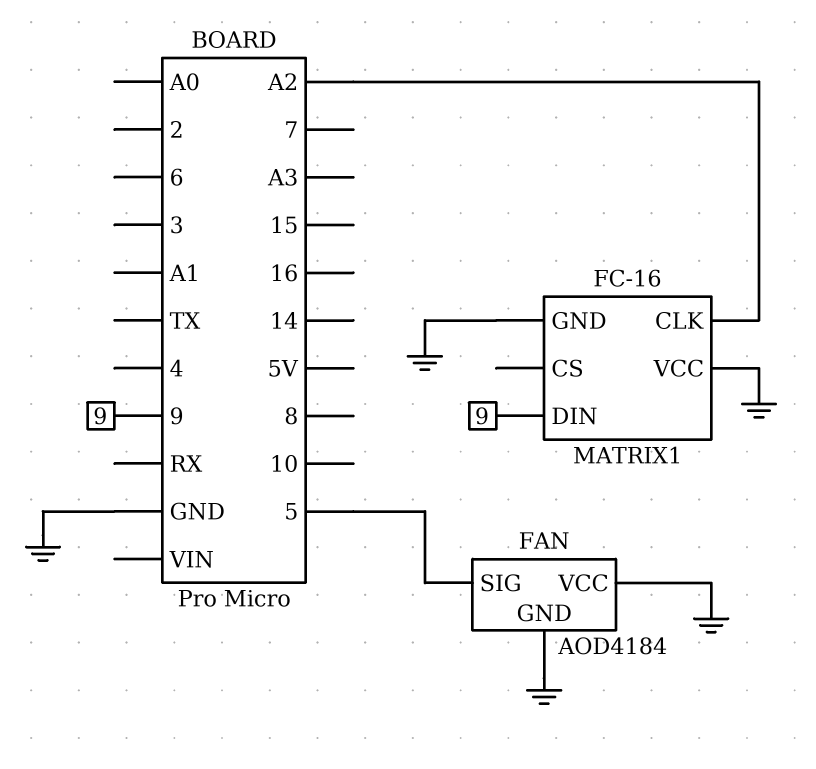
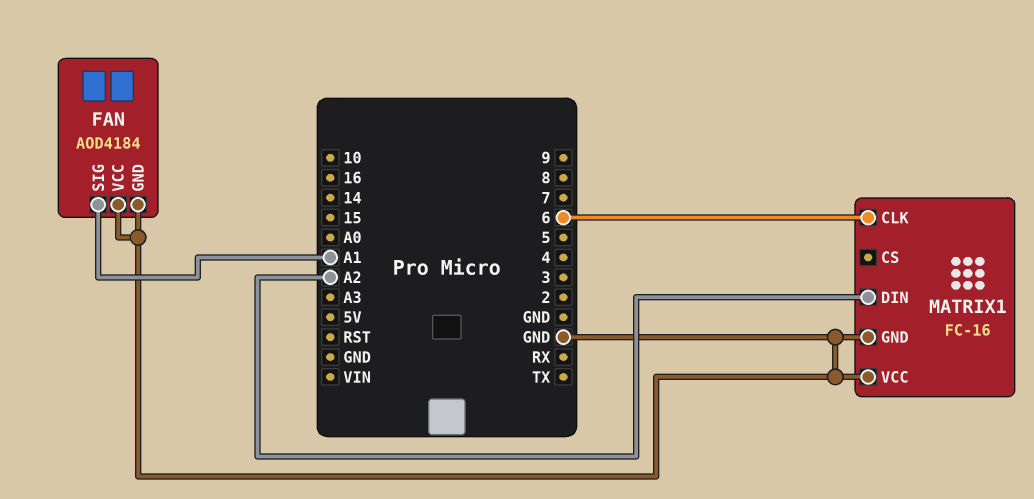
FAN pin SIG: 5 -> A1
MATRIX1 pin CLK: A2 -> 6
MATRIX1 pin DIN: 9 -> A2

